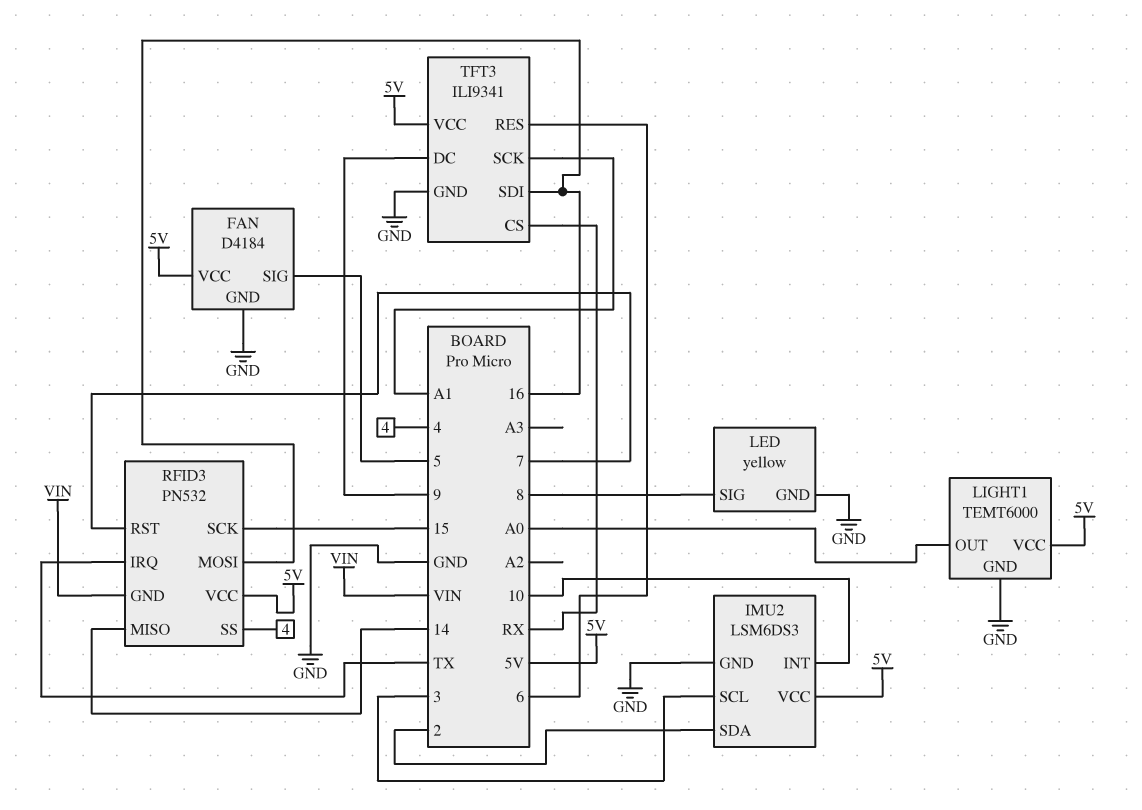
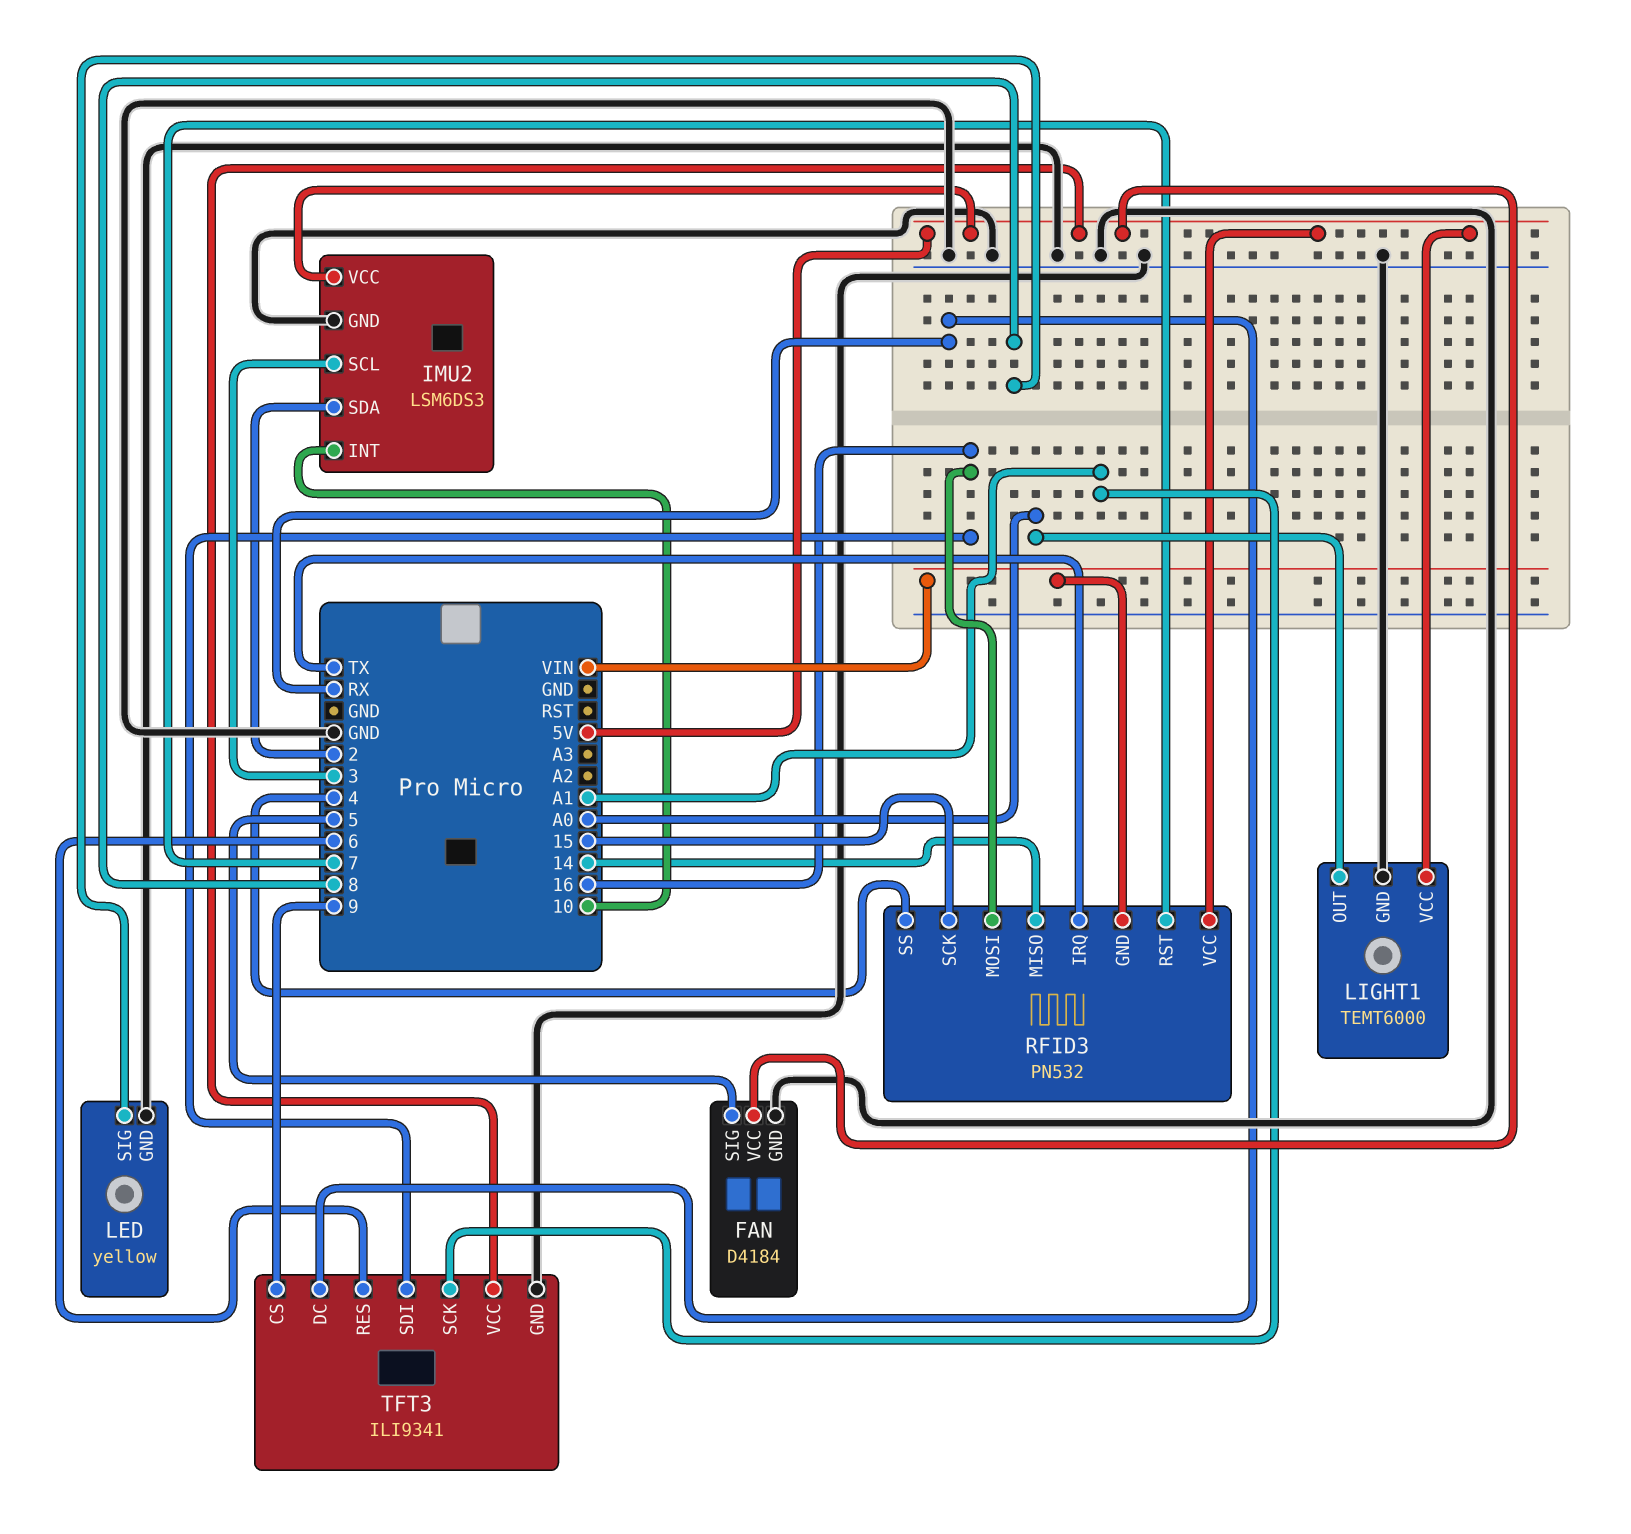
TFT3 pin CS: RX -> 9
TFT3 pin DC: 9 -> RX

